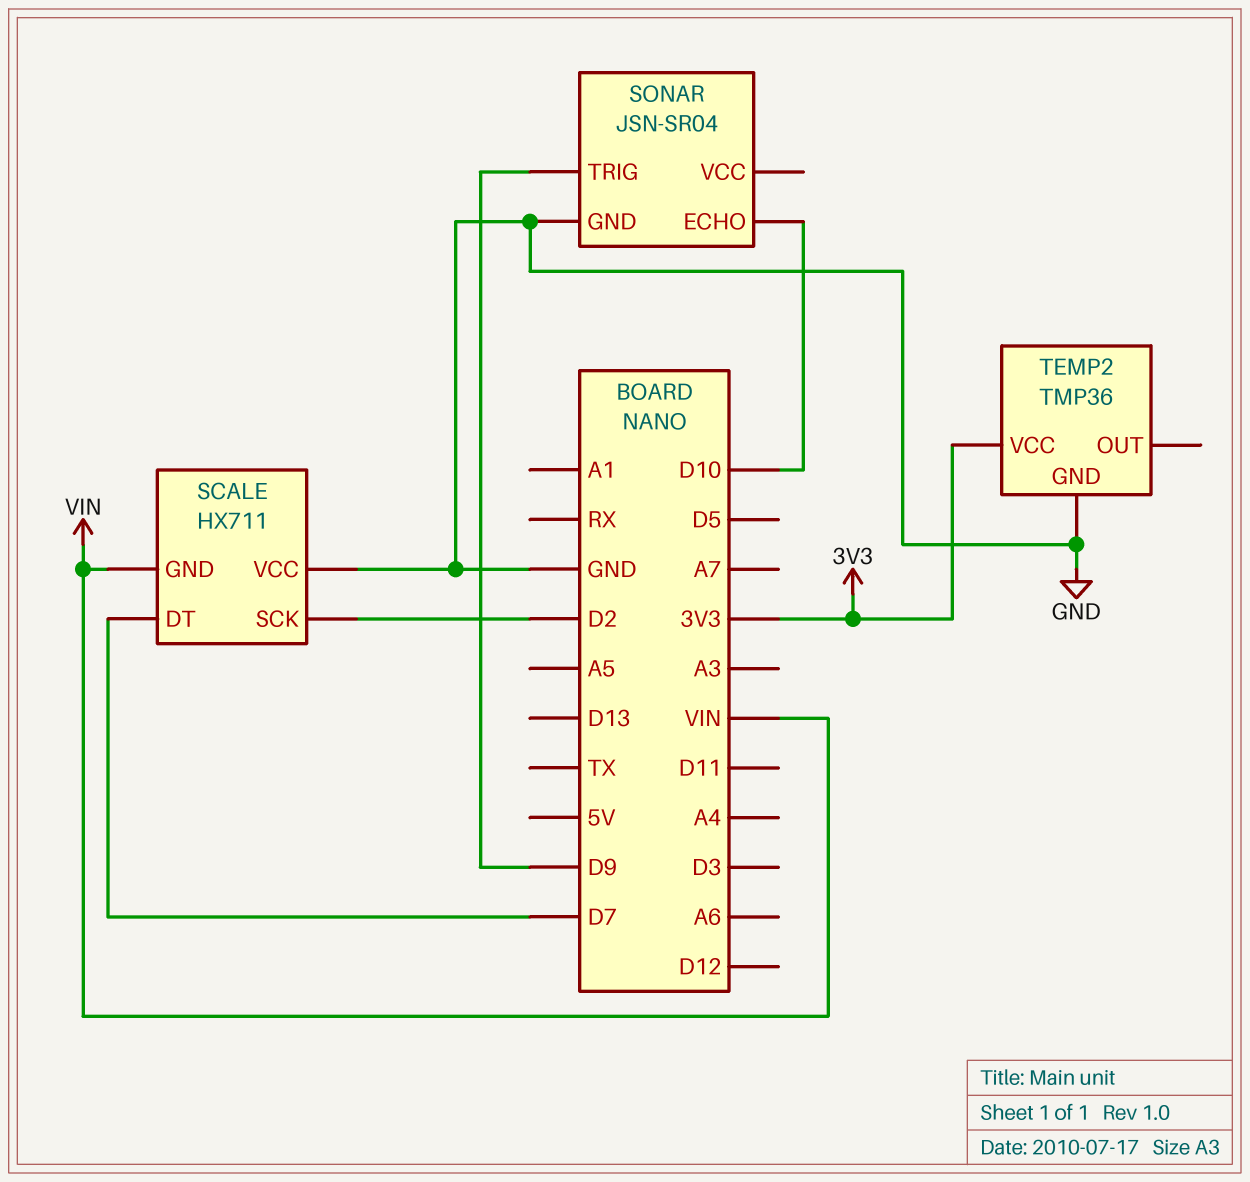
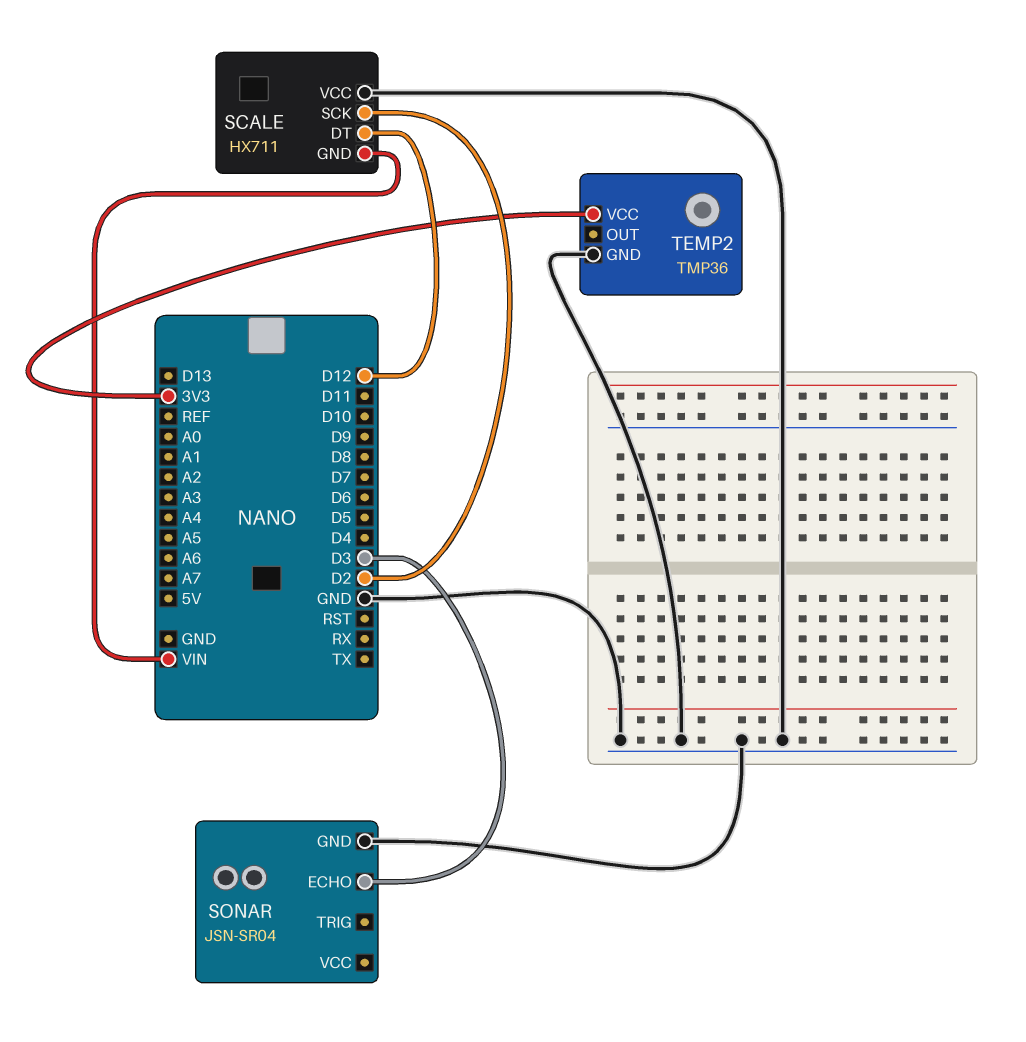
SCALE pin DT: D7 -> D12
SONAR pin ECHO: D10 -> D3
SONAR pin TRIG: D9 -> none

